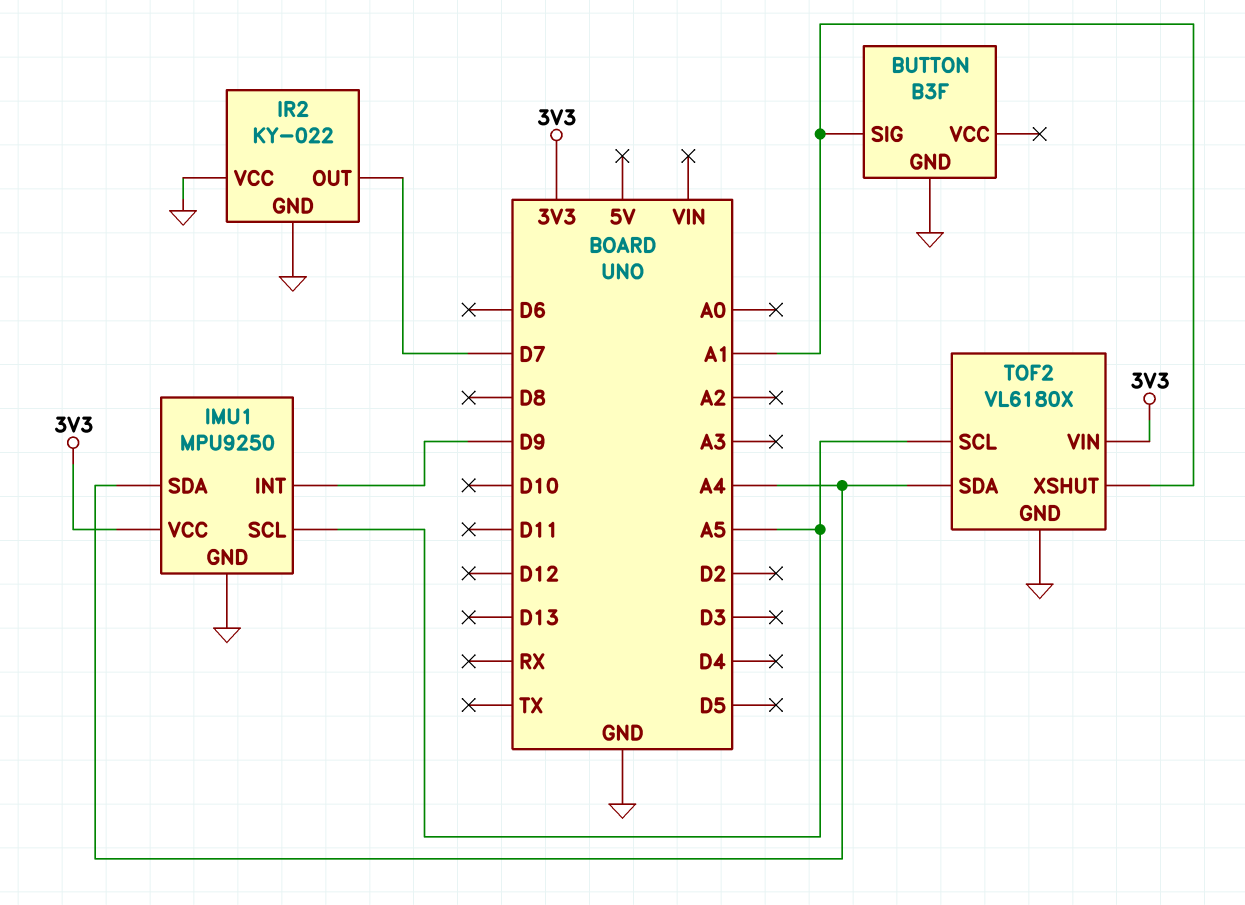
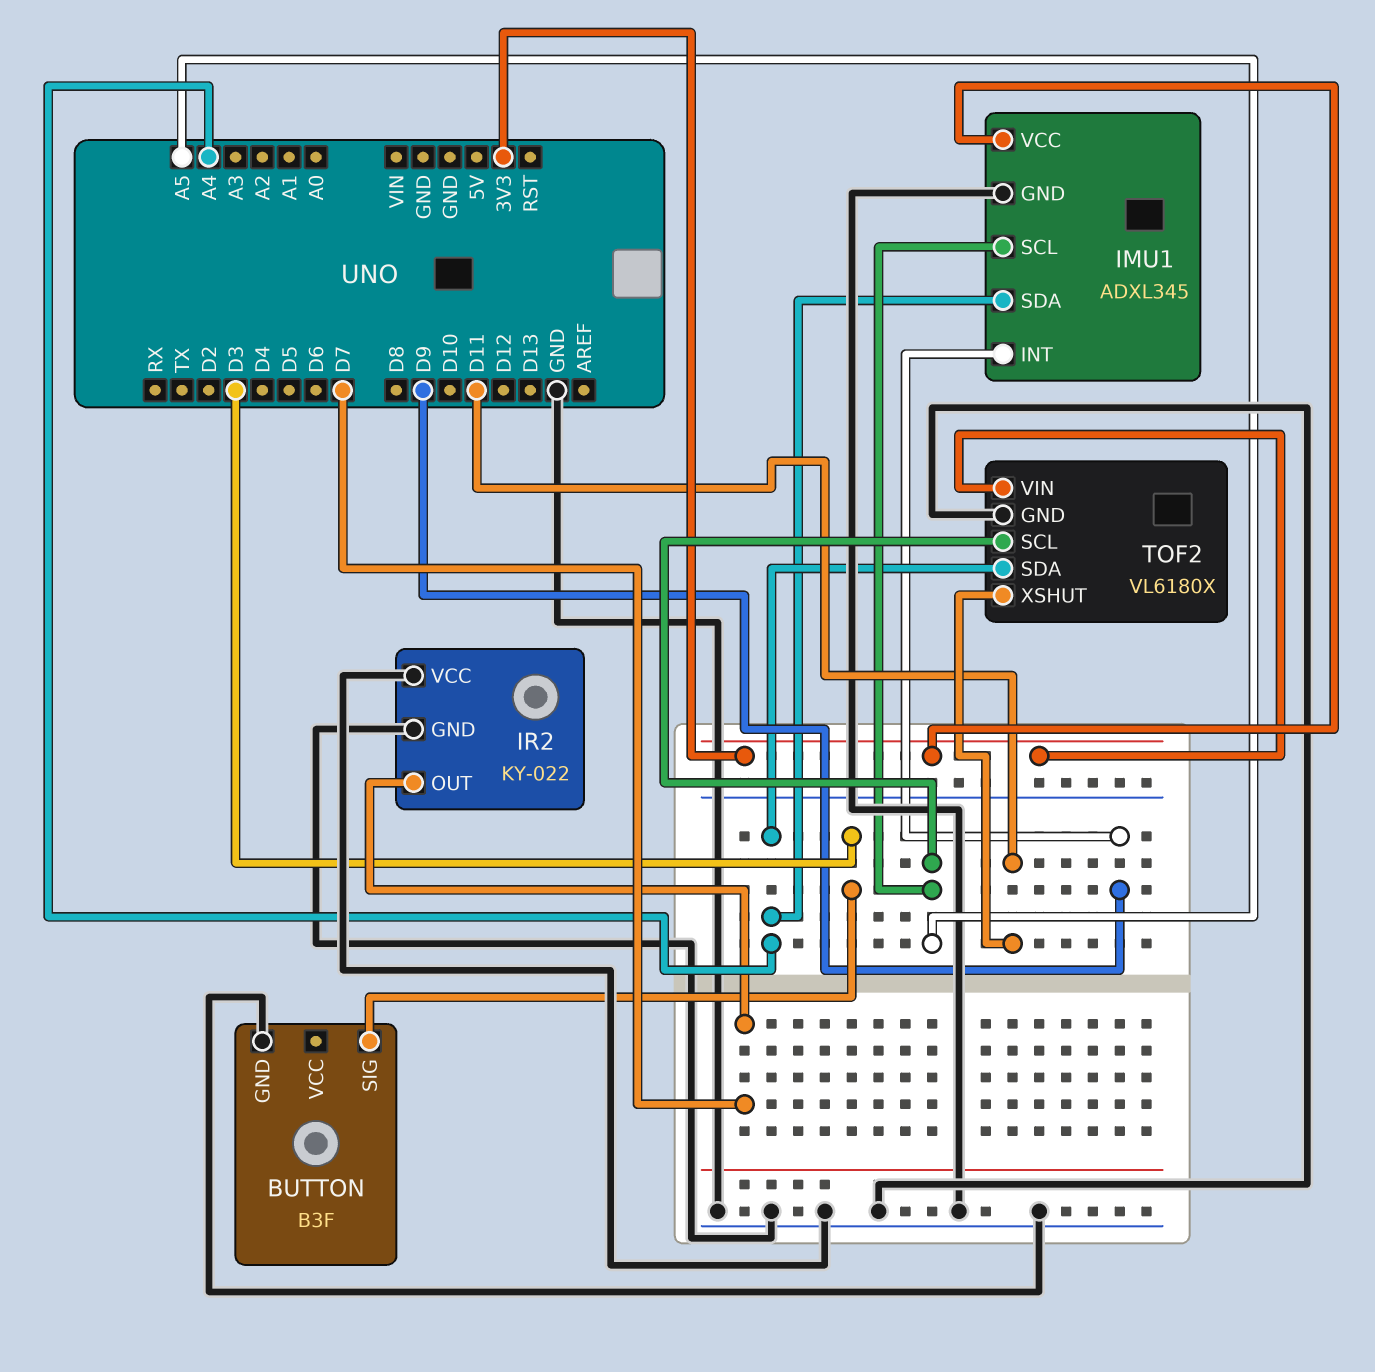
BUTTON pin SIG: A1 -> D3
IMU1: MPU9250 -> ADXL345
TOF2 pin XSHUT: A1 -> D11

